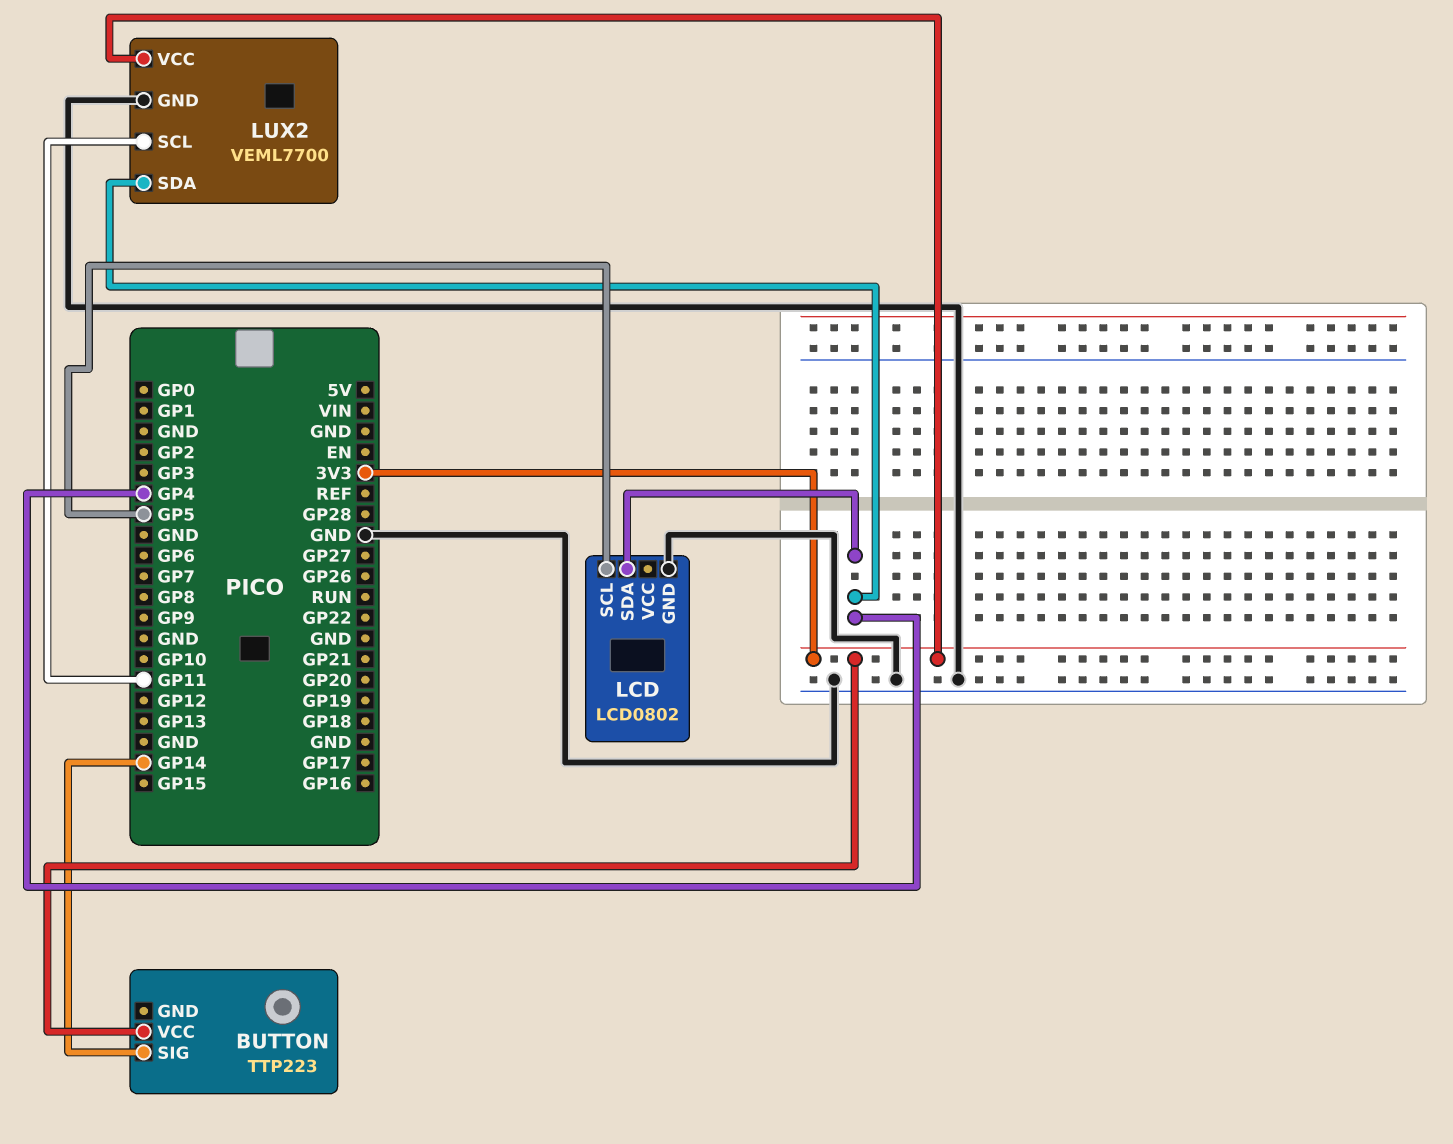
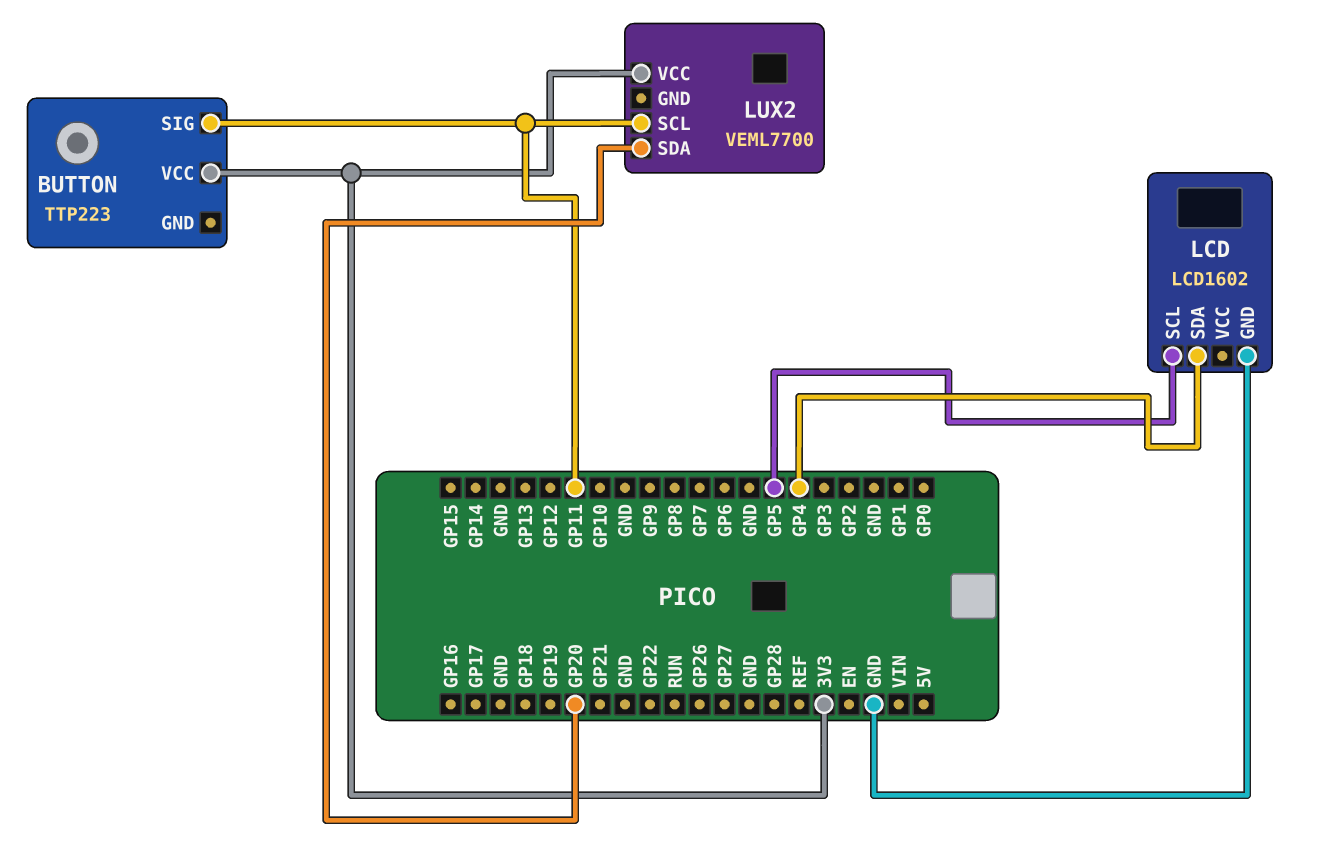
BUTTON pin SIG: GP14 -> GP11
LCD: LCD0802 -> LCD1602
LUX2 pin GND: GND -> none
LUX2 pin SDA: GP4 -> GP20

